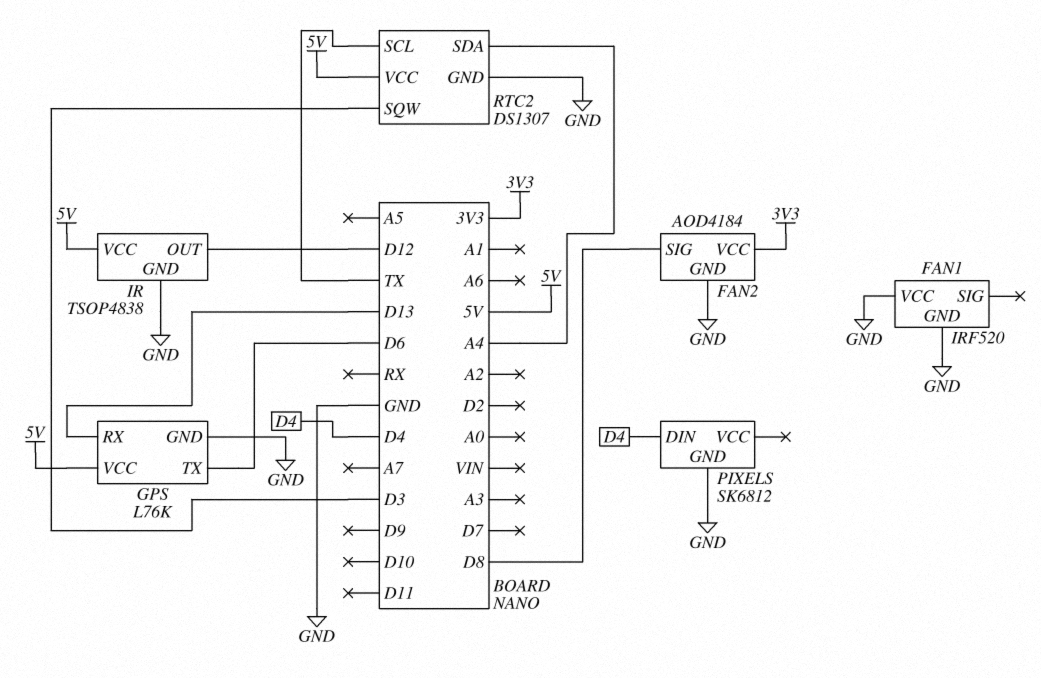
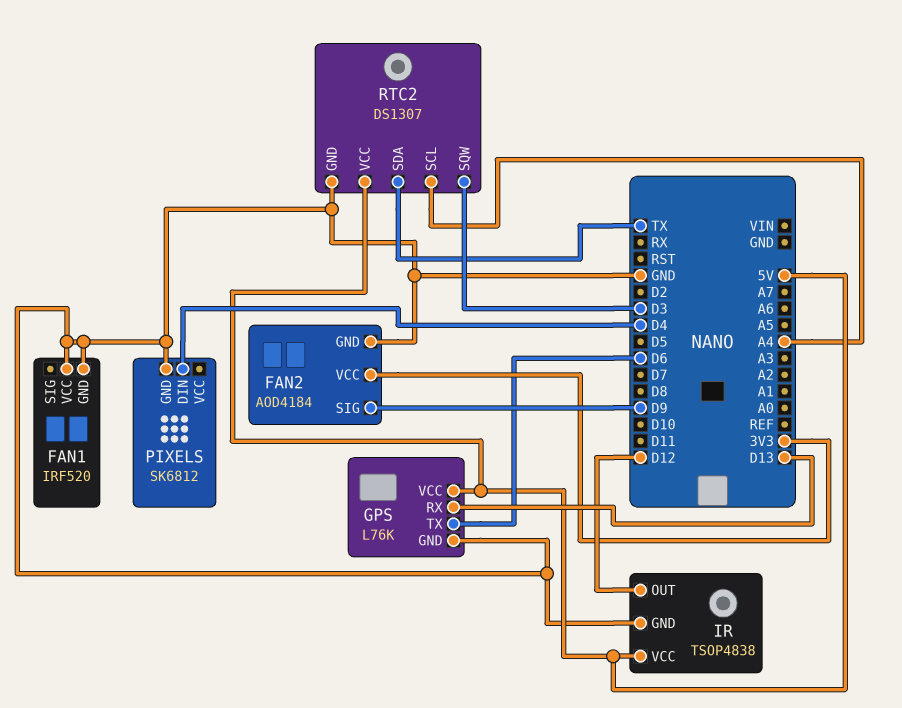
FAN2 pin SIG: D8 -> D9
RTC2 pin SCL: TX -> A4
RTC2 pin SDA: A4 -> TX

